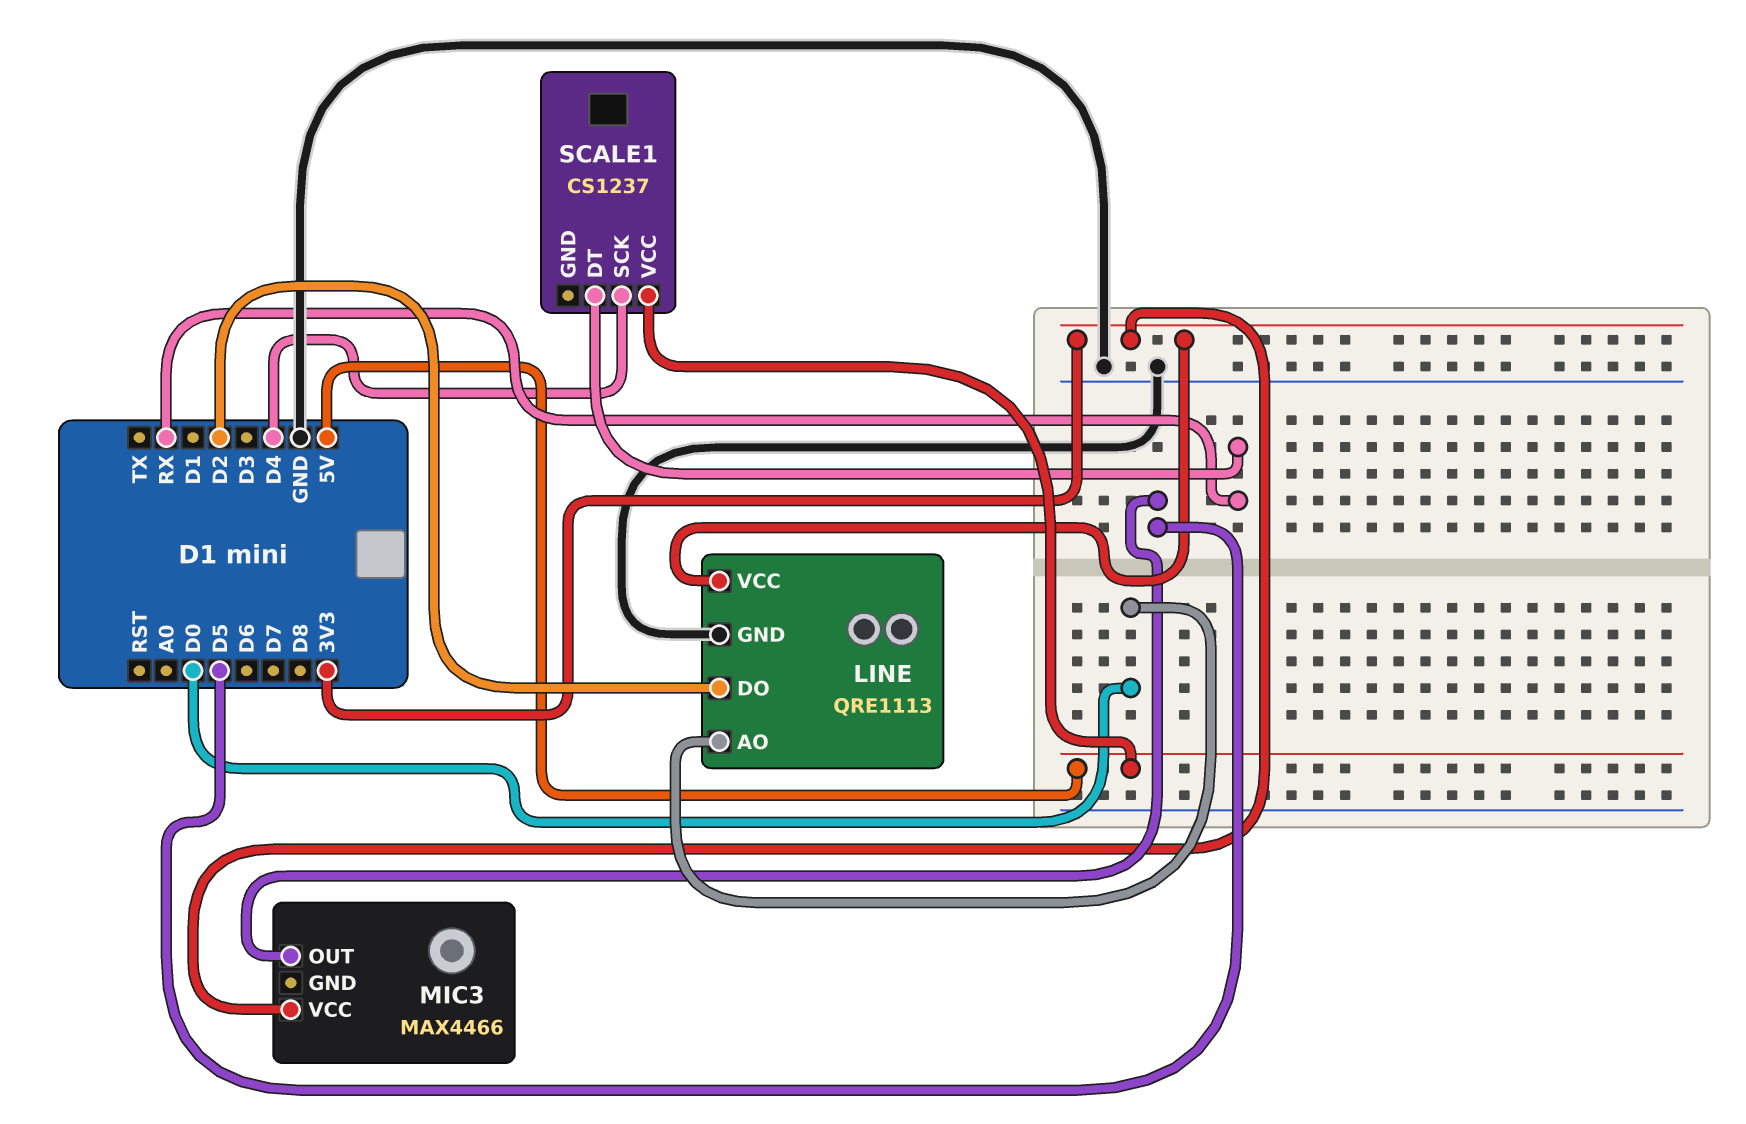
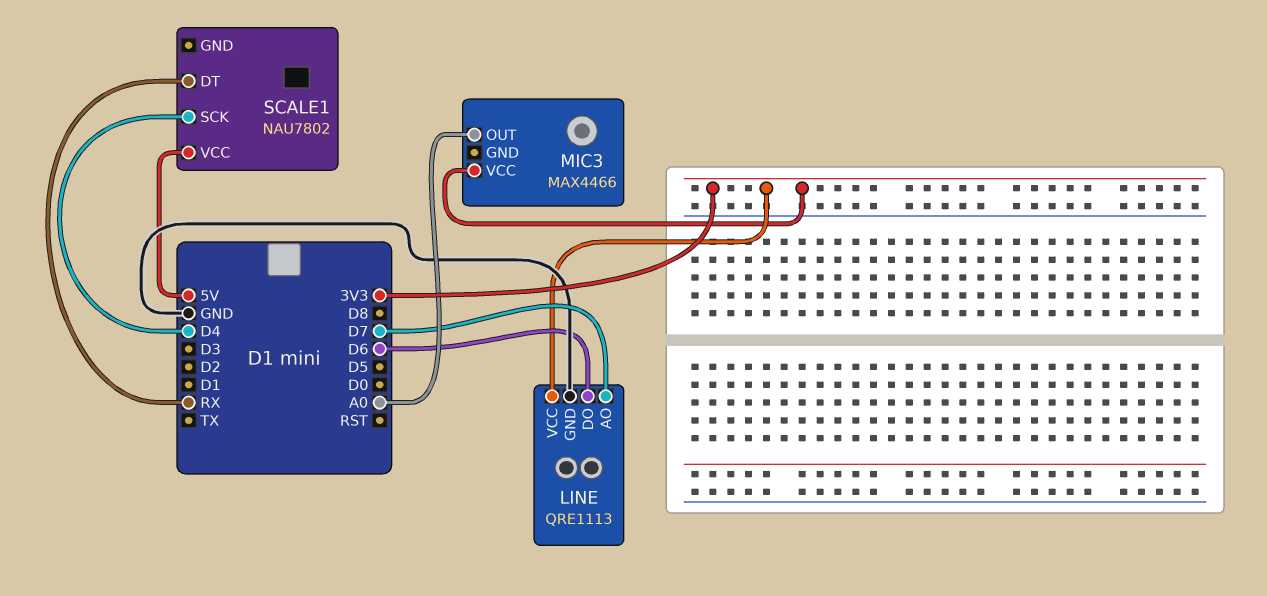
LINE pin AO: D0 -> D7
LINE pin DO: D2 -> D6
MIC3 pin OUT: D5 -> A0
SCALE1: CS1237 -> NAU7802

